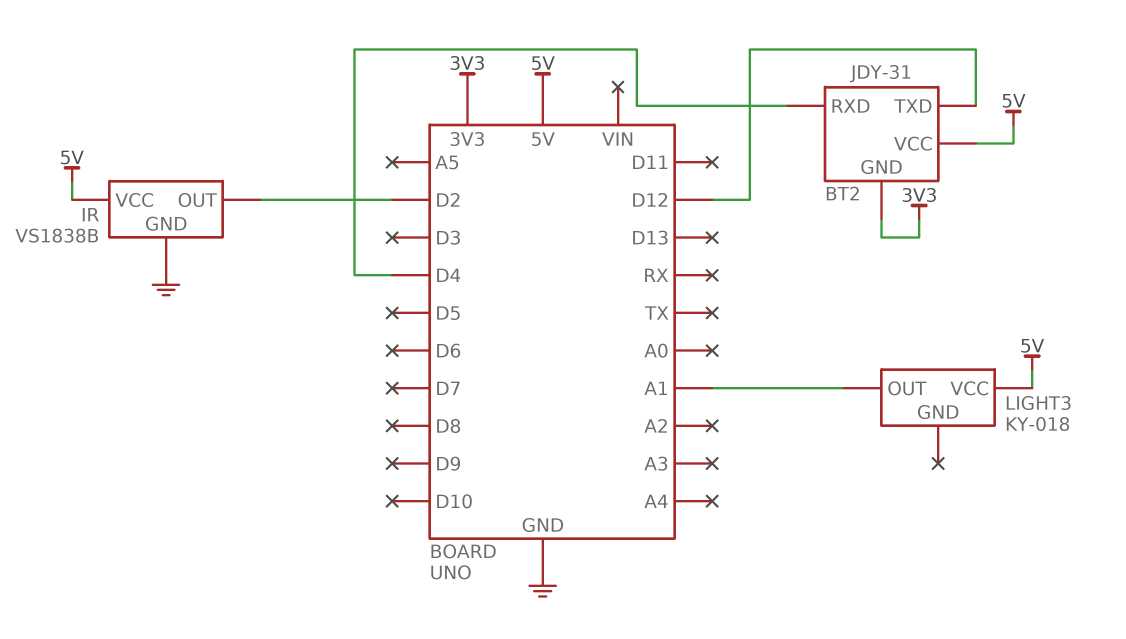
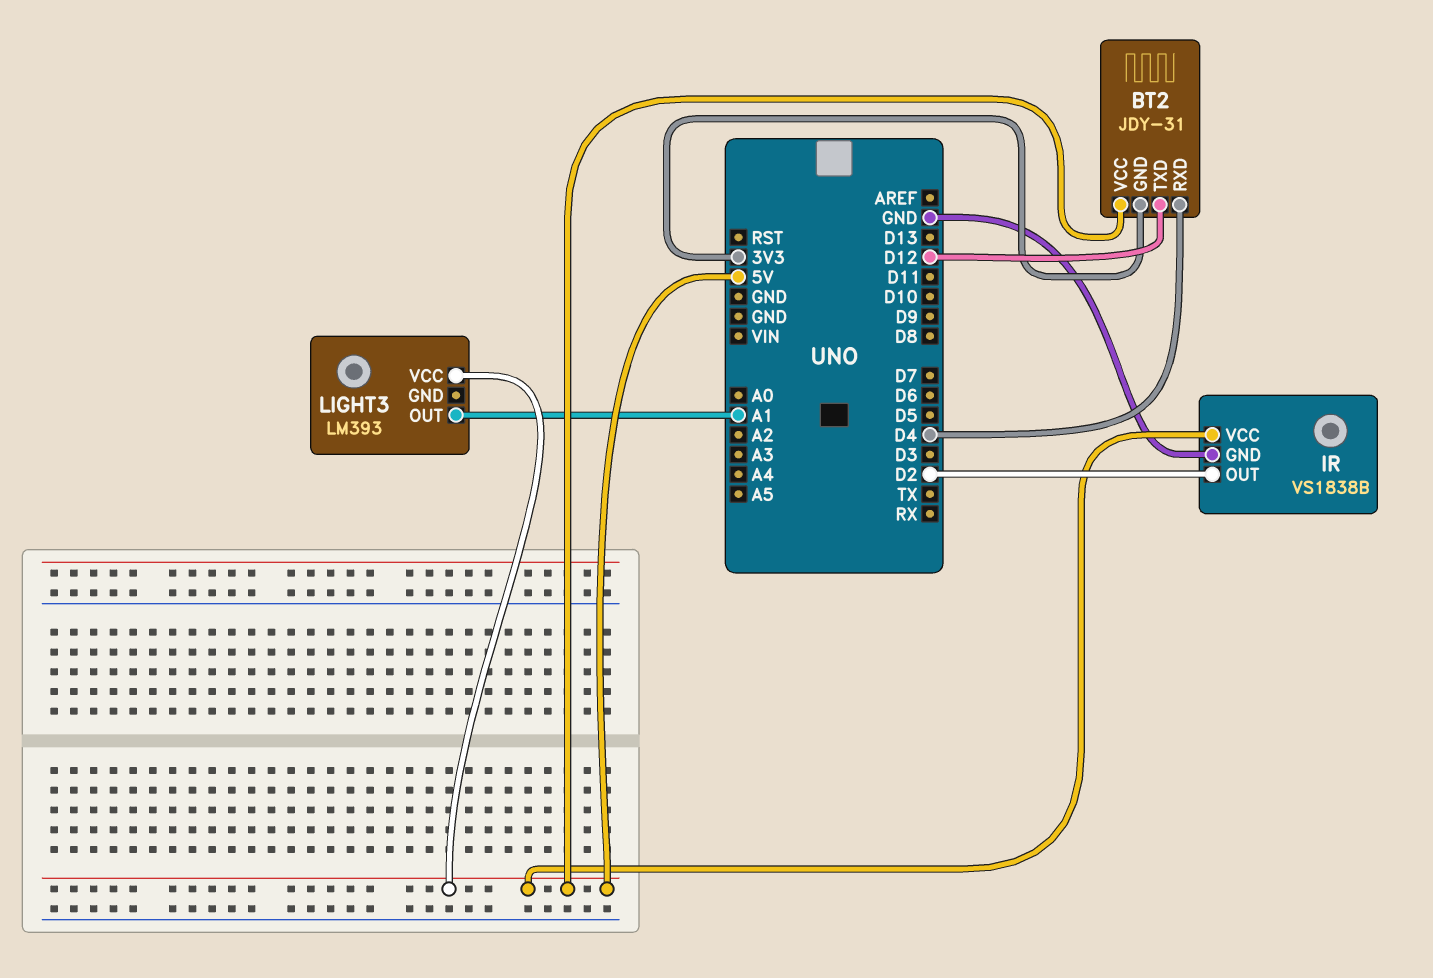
LIGHT3: KY-018 -> LM393

